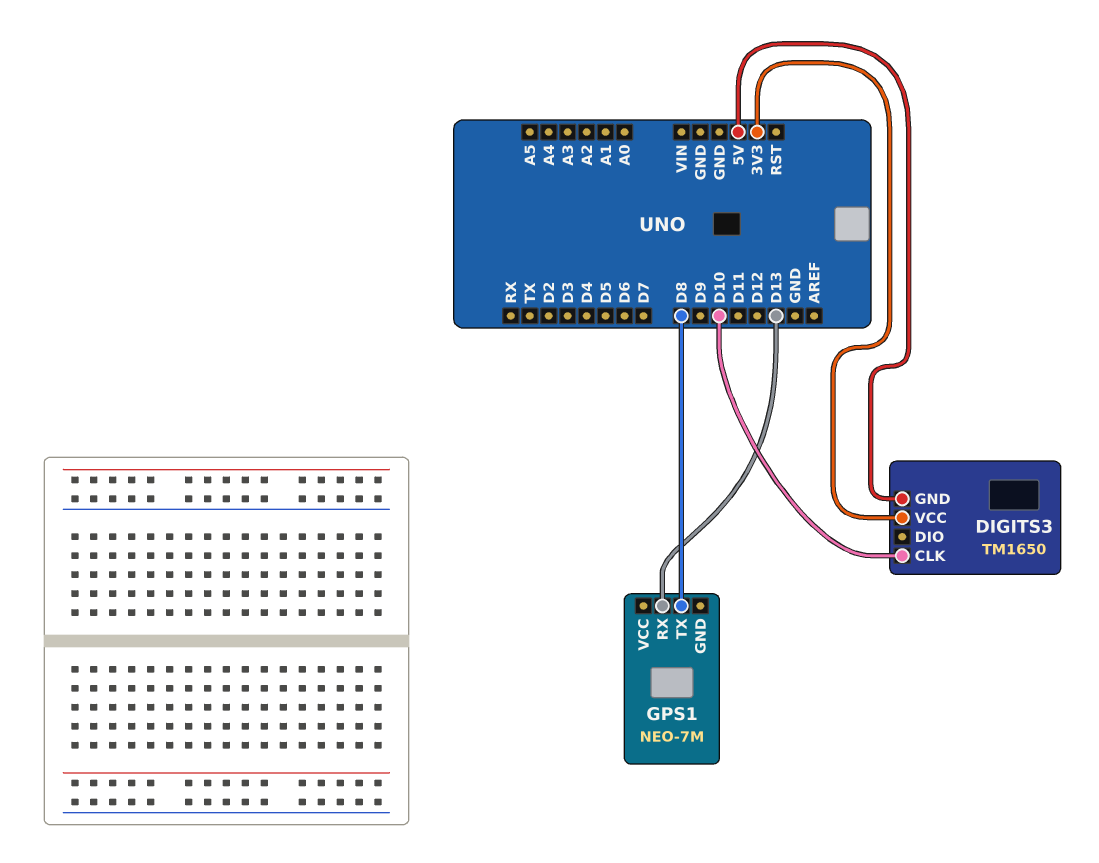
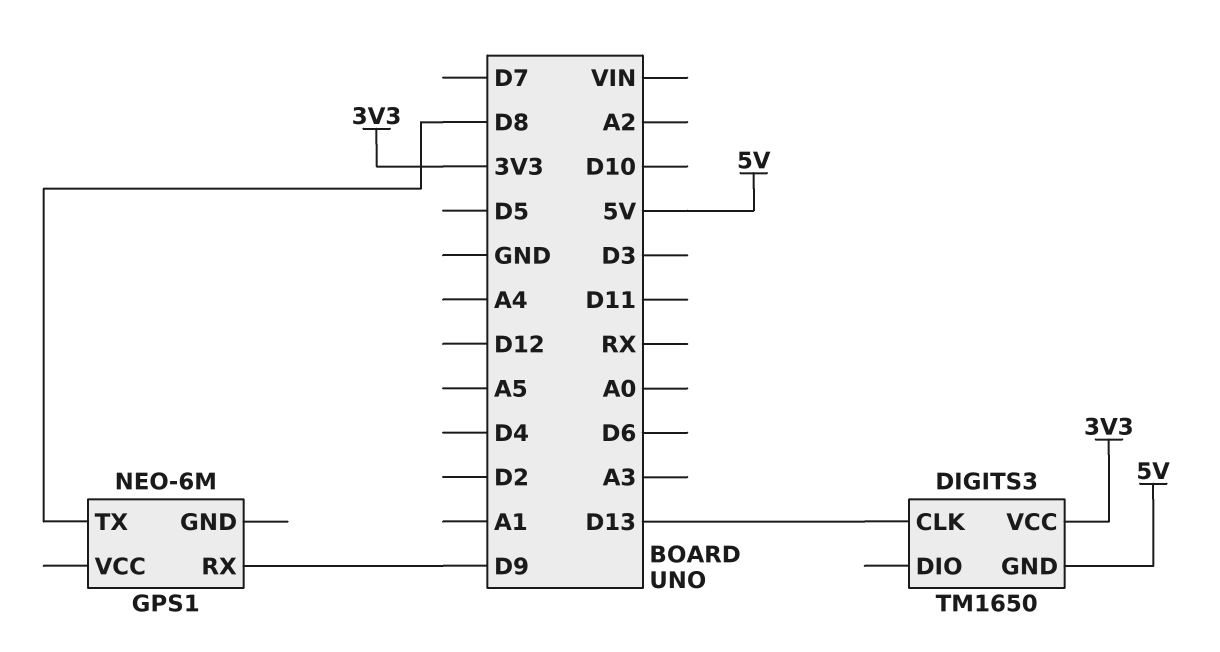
DIGITS3 pin CLK: D10 -> D13
GPS1: NEO-7M -> NEO-6M
GPS1 pin RX: D13 -> D9

